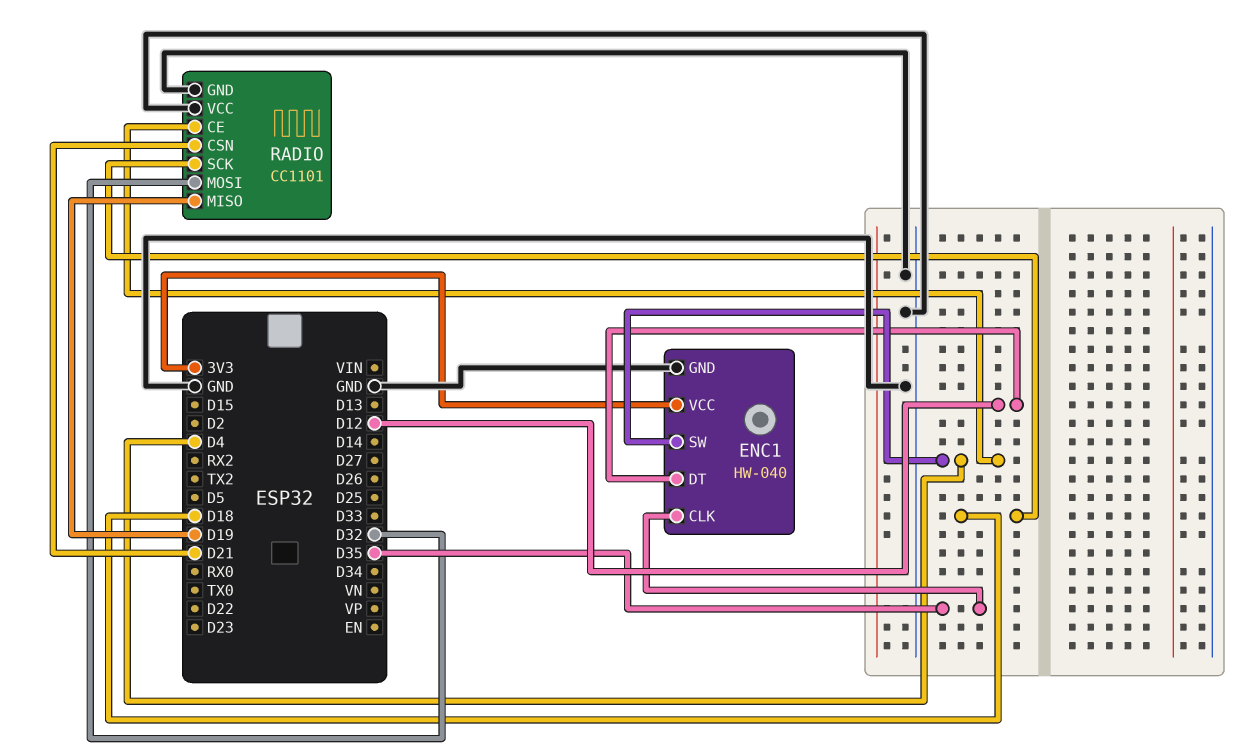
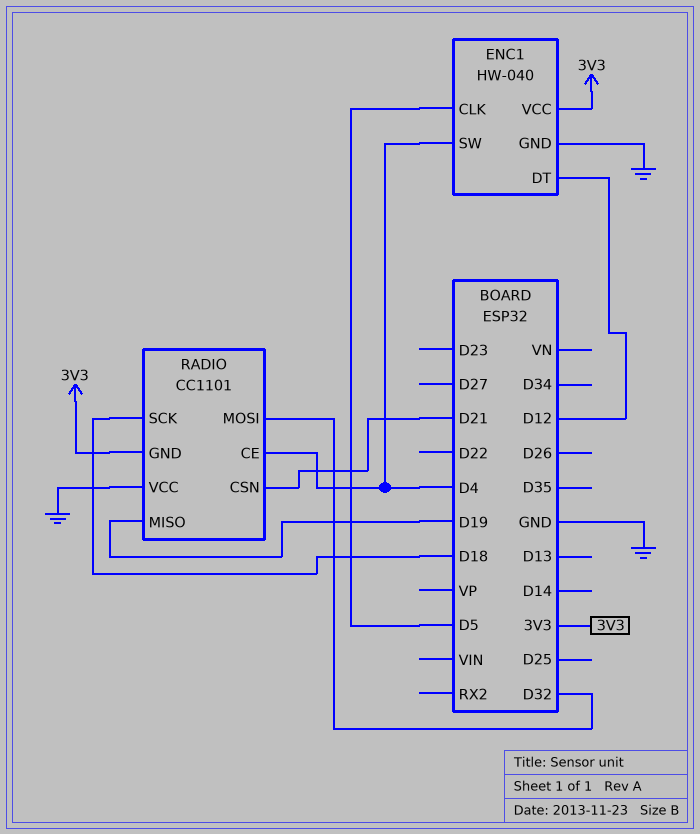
ENC1 pin CLK: D35 -> D5
RADIO pin GND: GND -> 3V3

